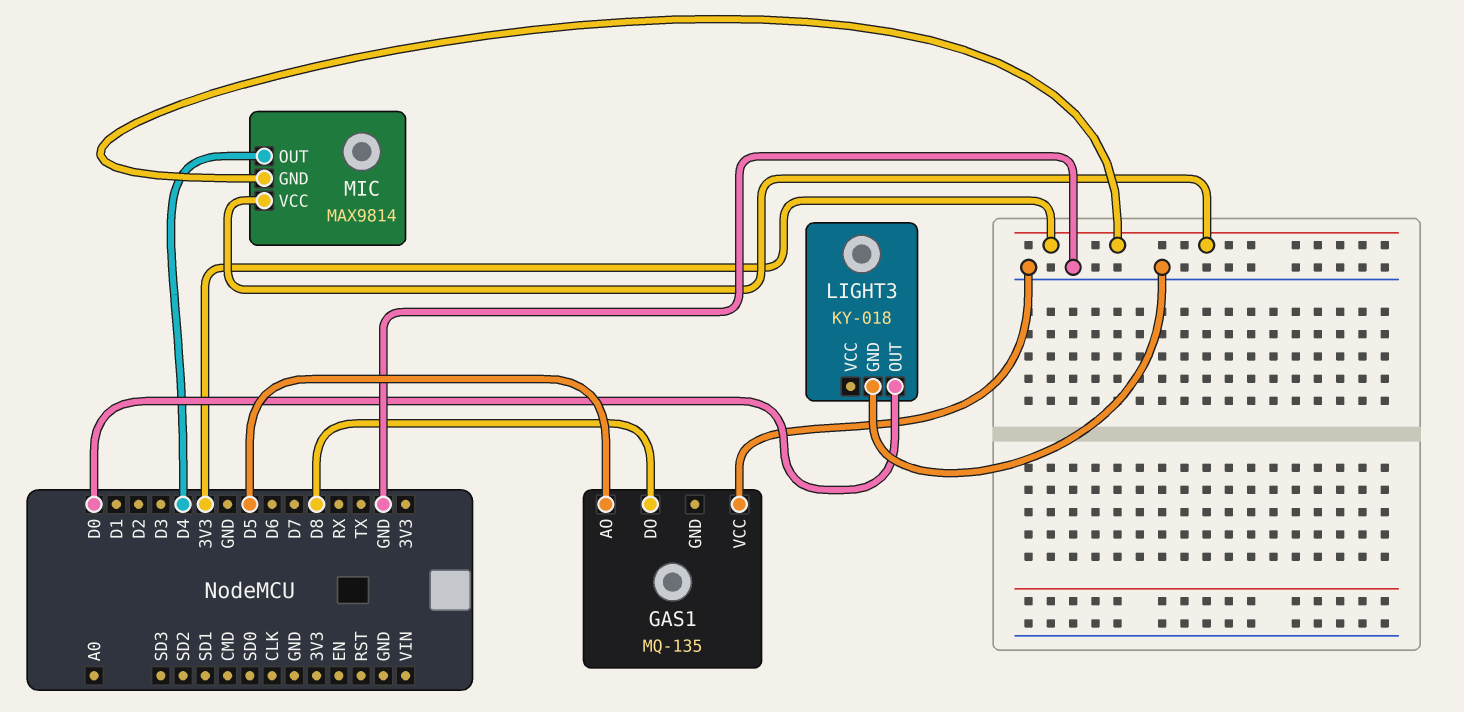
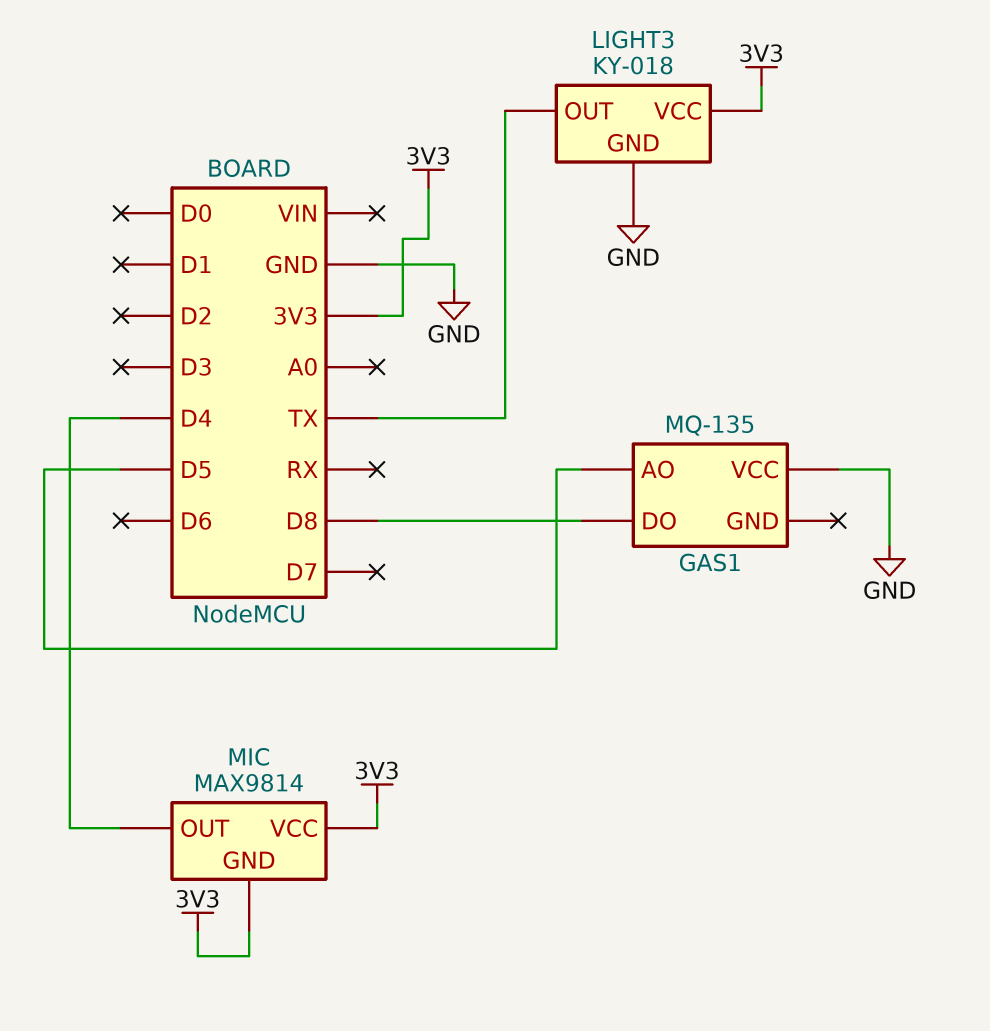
LIGHT3 pin OUT: D0 -> TX
LIGHT3 pin VCC: none -> 3V3

